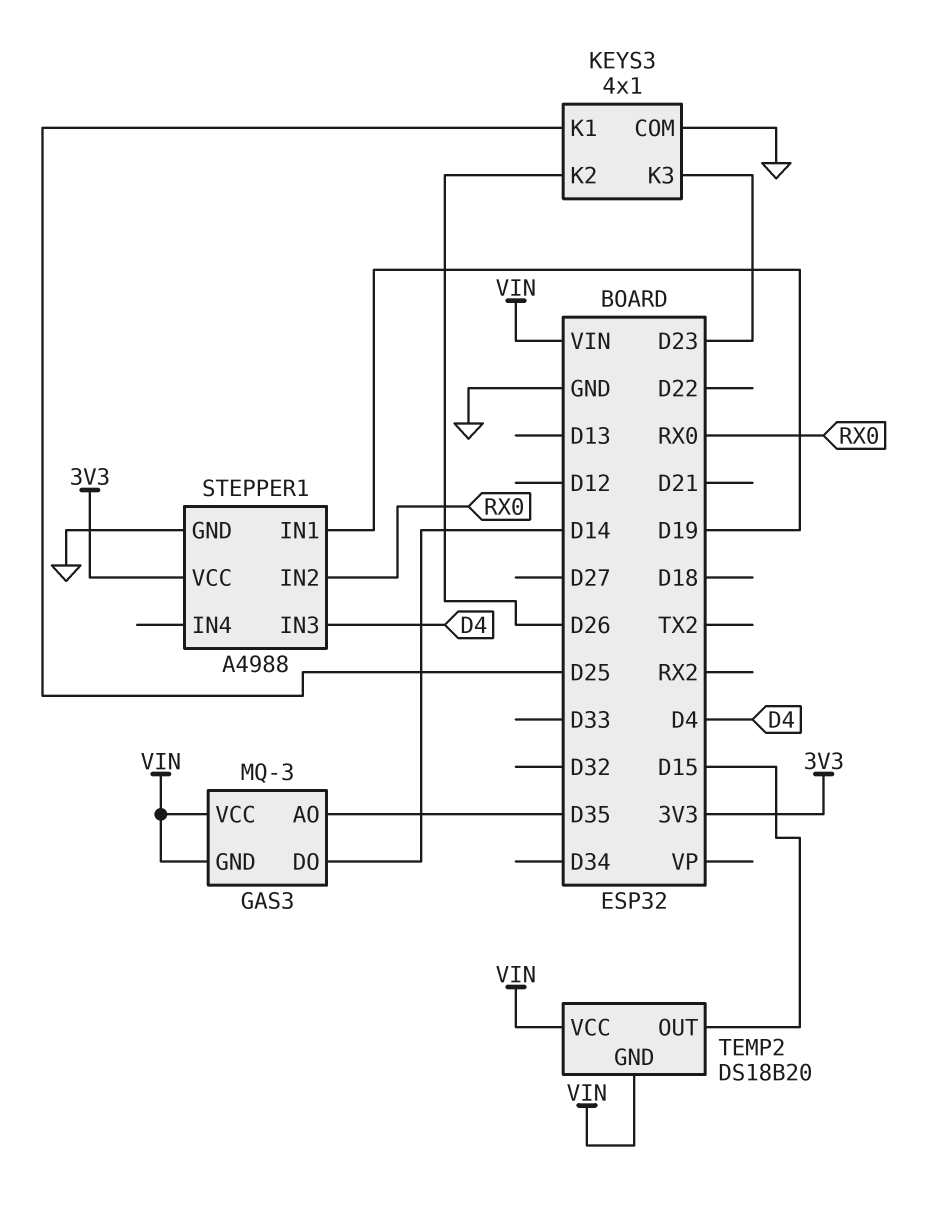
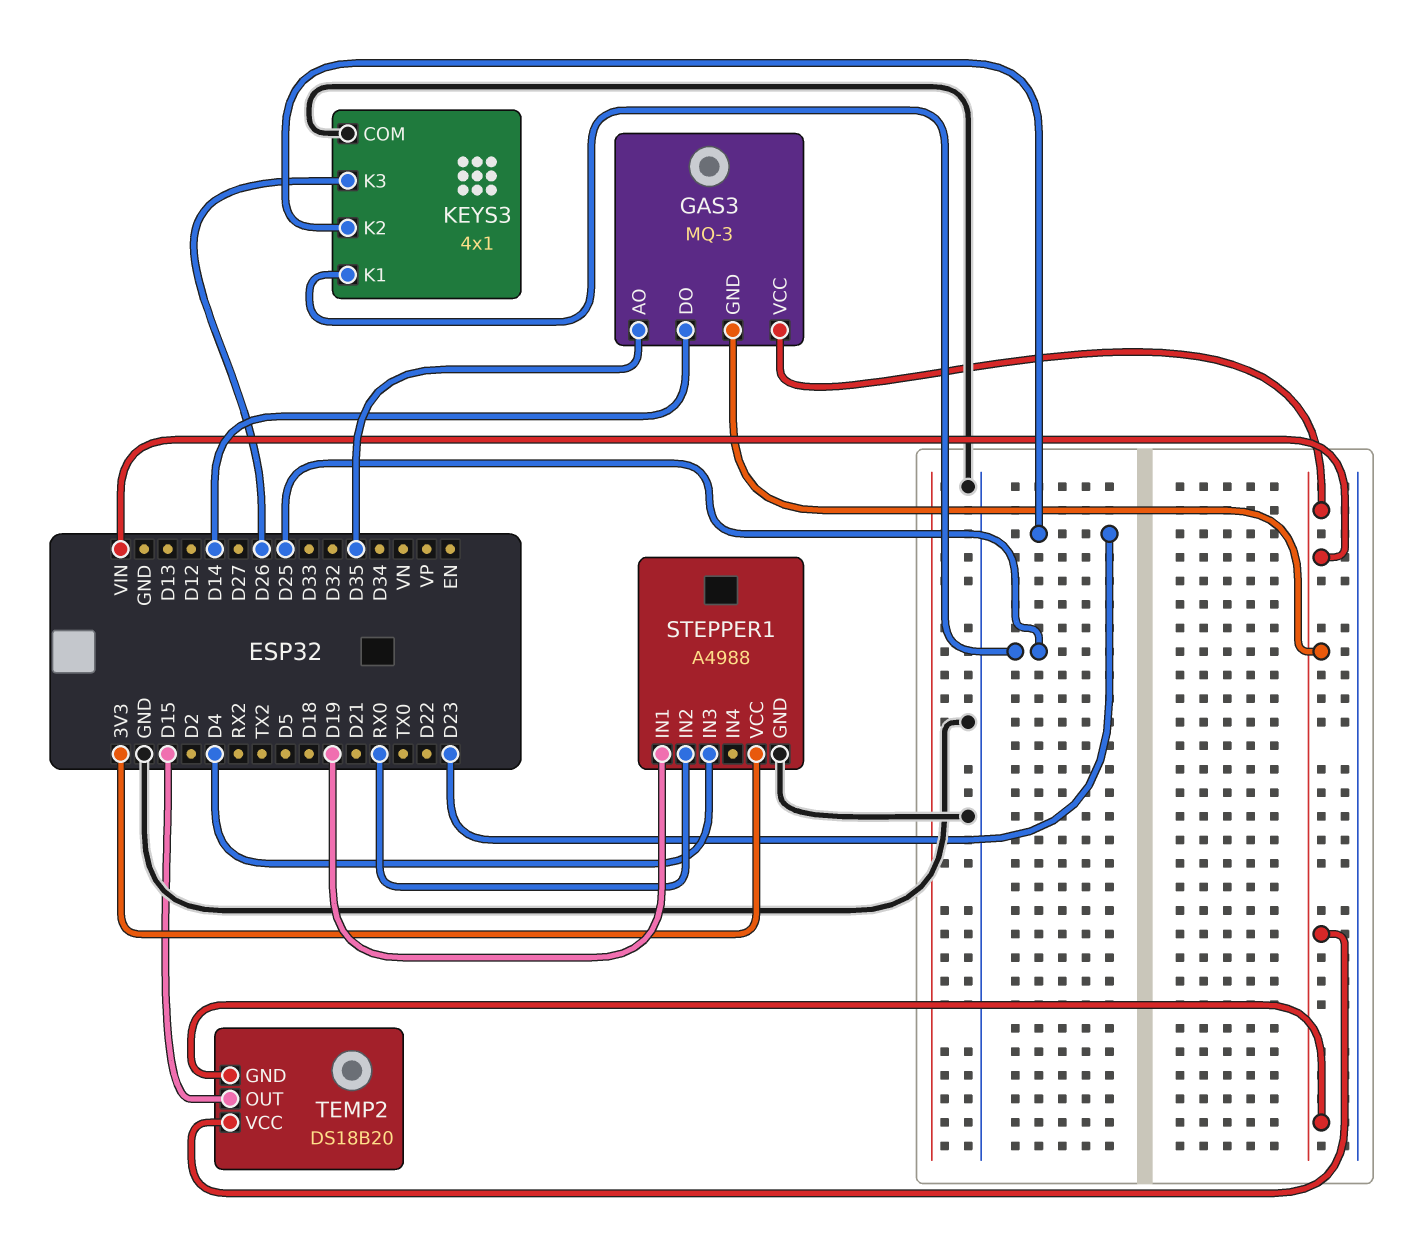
KEYS3 pin K2: D26 -> D23
KEYS3 pin K3: D23 -> D26

